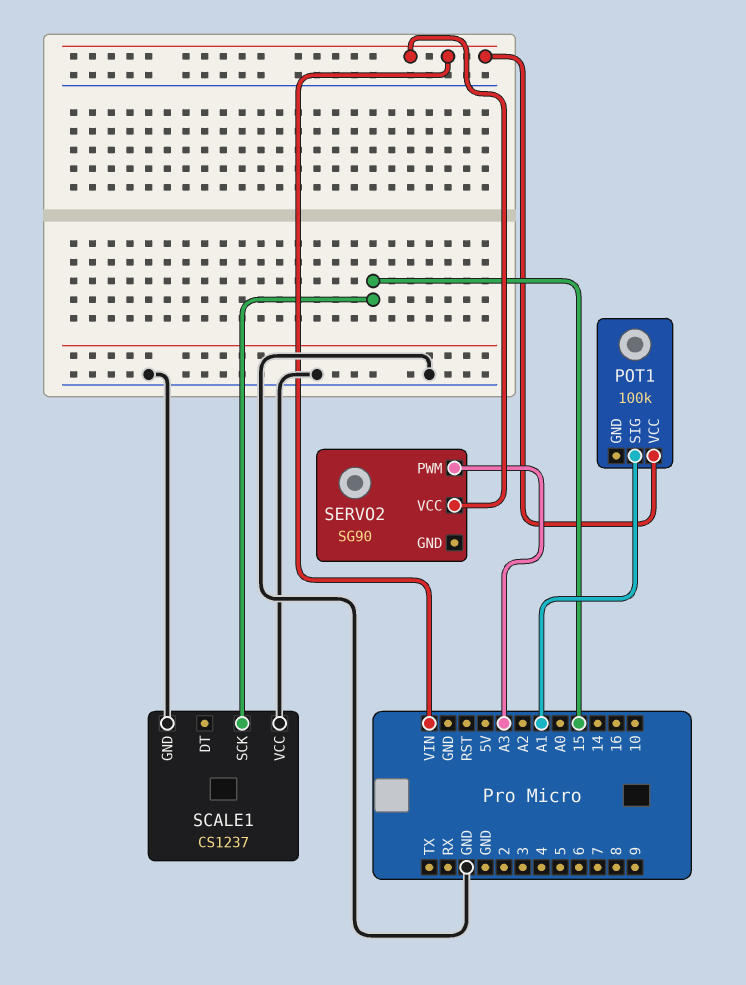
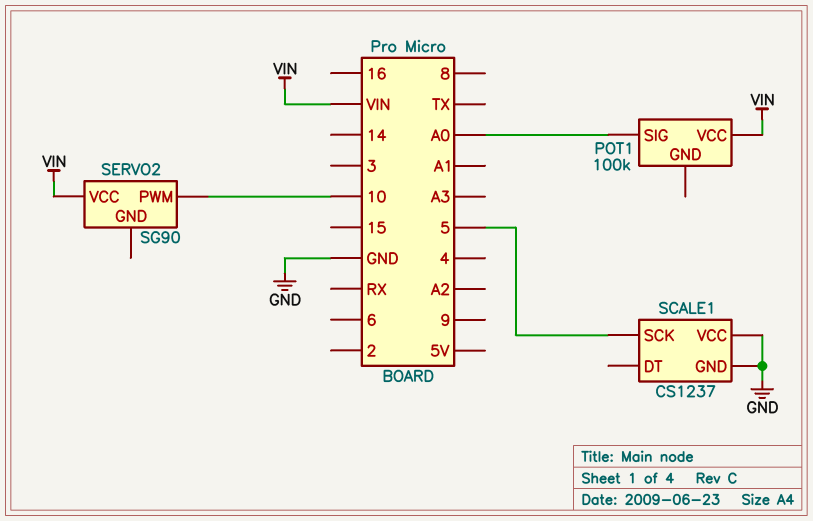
POT1 pin SIG: A1 -> A0
SCALE1 pin SCK: 15 -> 5
SERVO2 pin PWM: A3 -> 10

